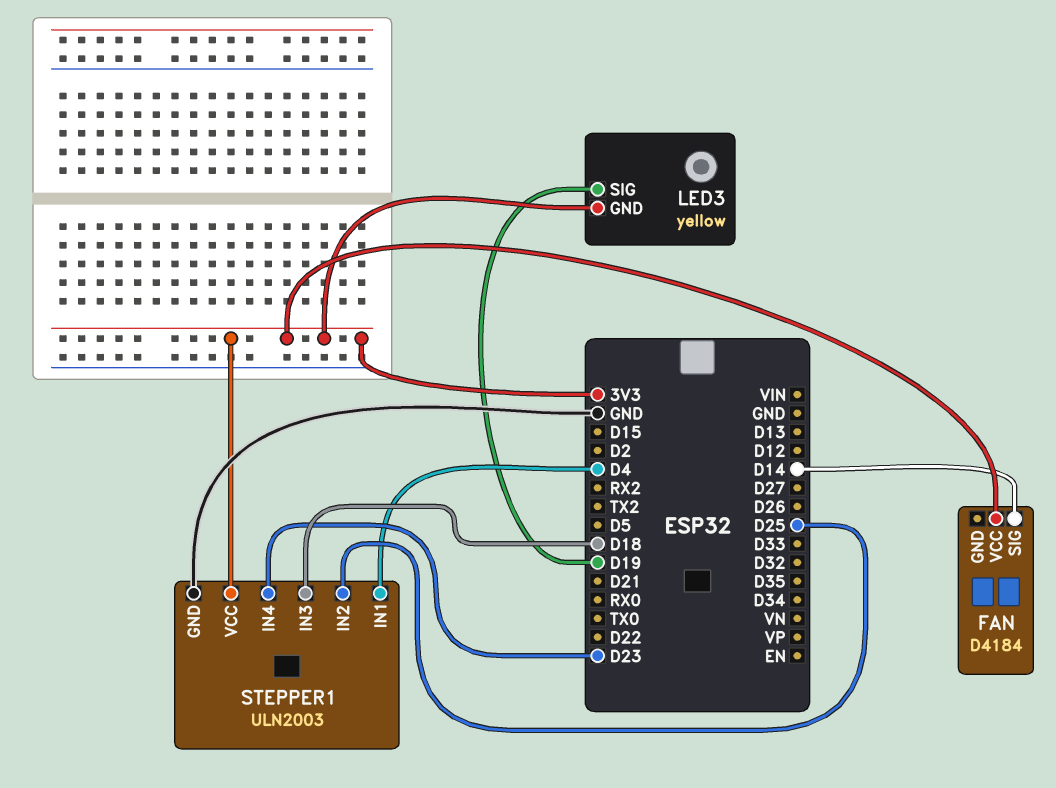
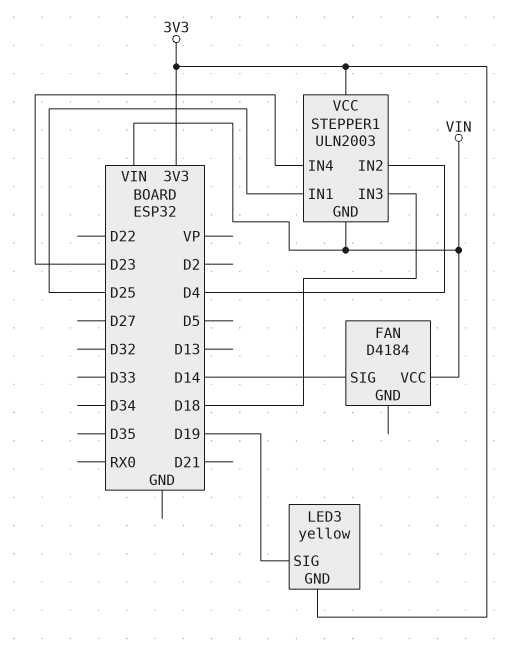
FAN pin VCC: 3V3 -> VIN
STEPPER1 pin GND: GND -> VIN
STEPPER1 pin IN1: D4 -> D25
STEPPER1 pin IN2: D25 -> D4

